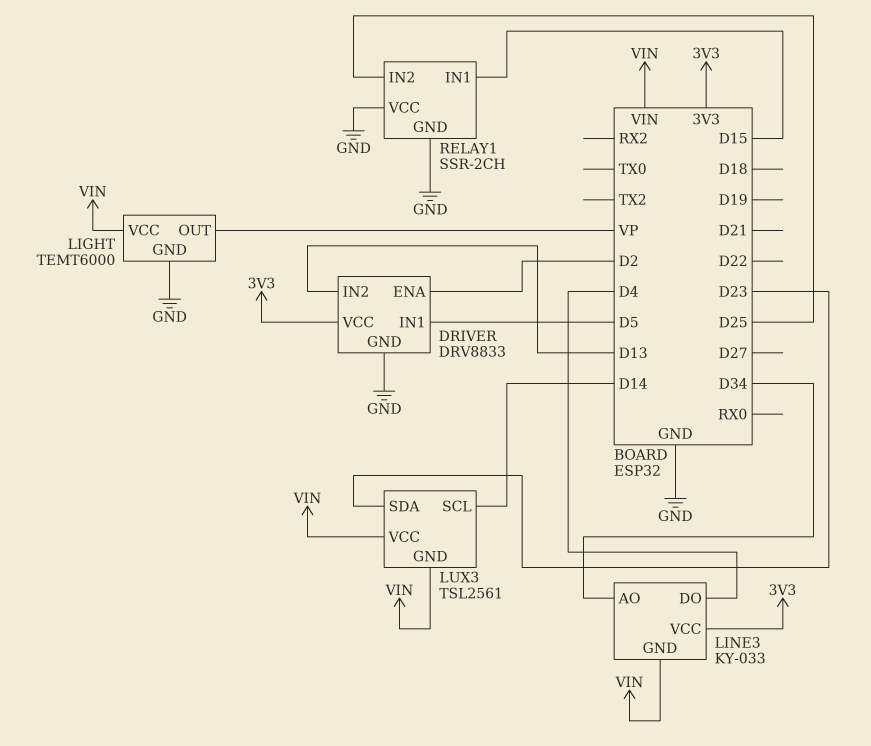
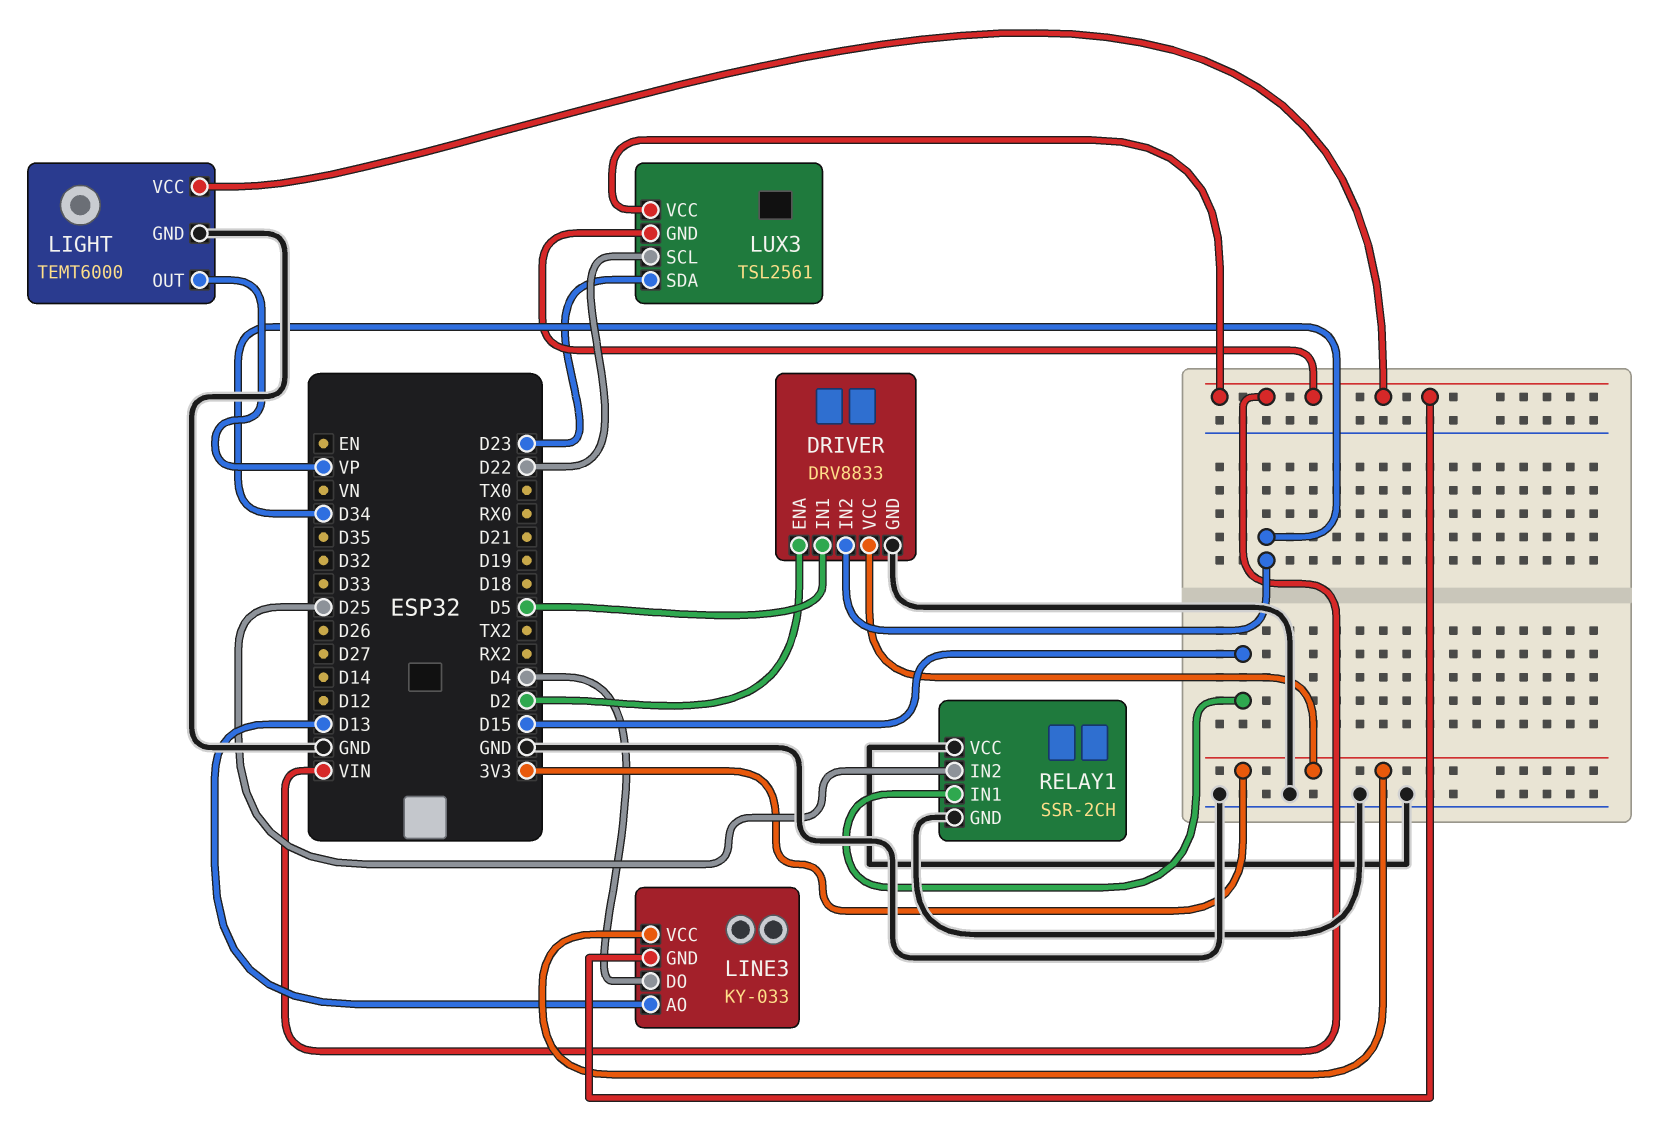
DRIVER pin IN2: D13 -> D34
LINE3 pin AO: D34 -> D13
LUX3 pin SCL: D14 -> D22

